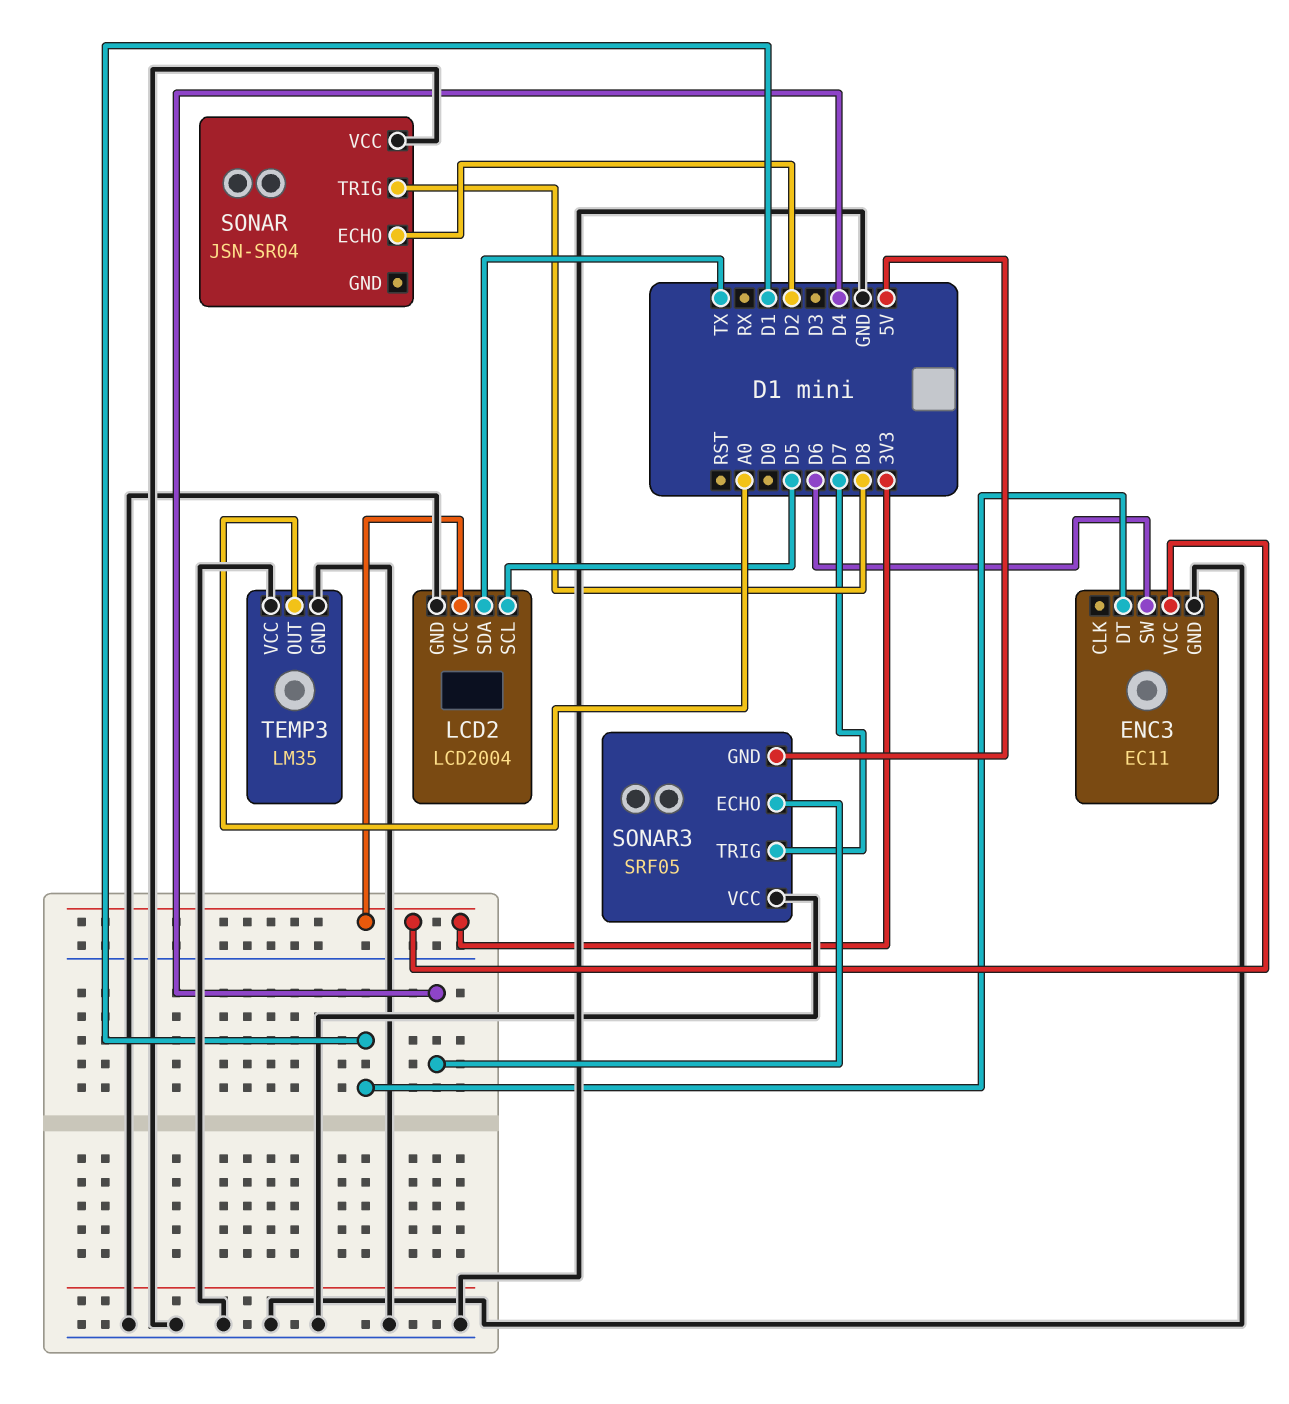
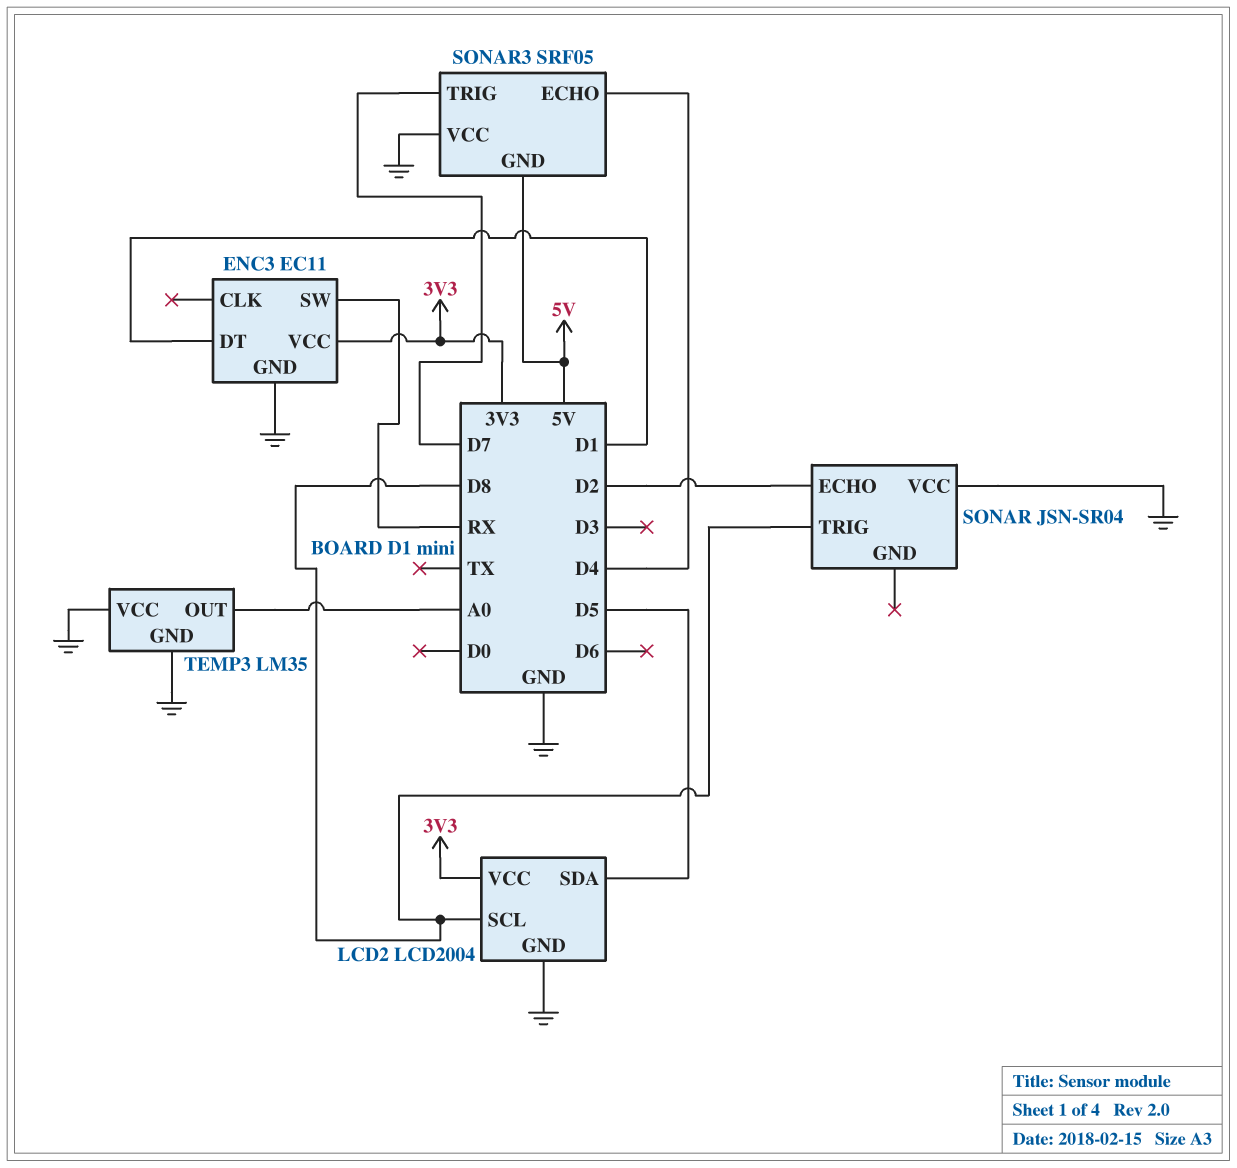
ENC3 pin SW: D6 -> RX
LCD2 pin SCL: D5 -> D8
LCD2 pin SDA: TX -> D5

